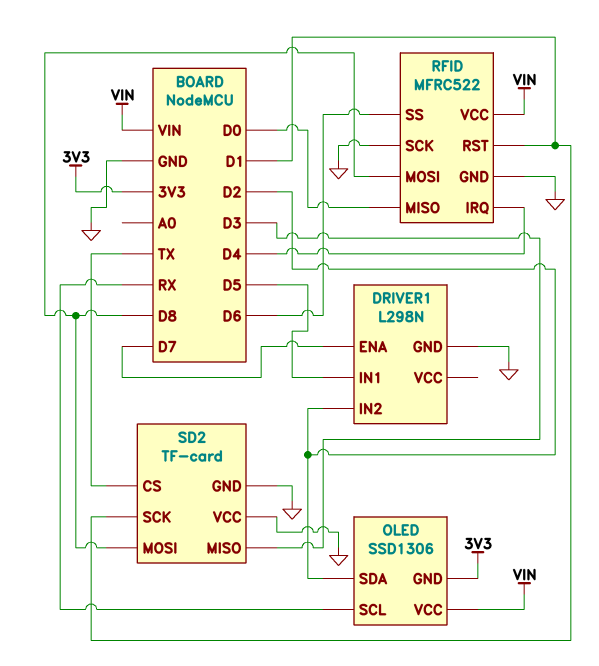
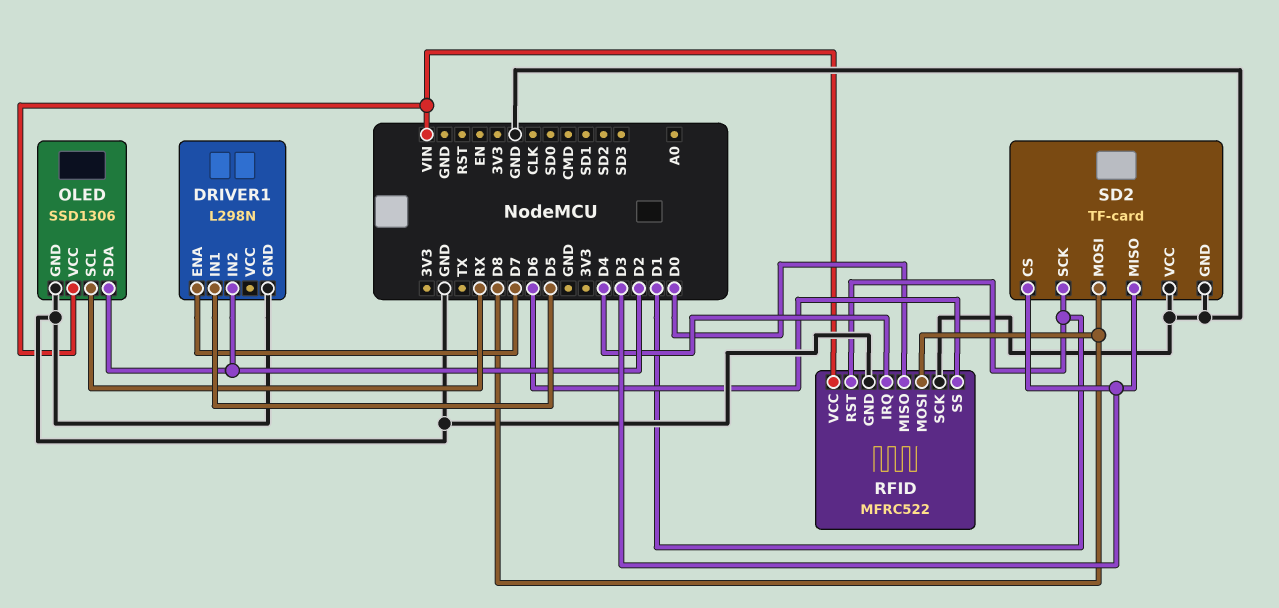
OLED pin GND: 3V3 -> GND
SD2 pin CS: TX -> D3

